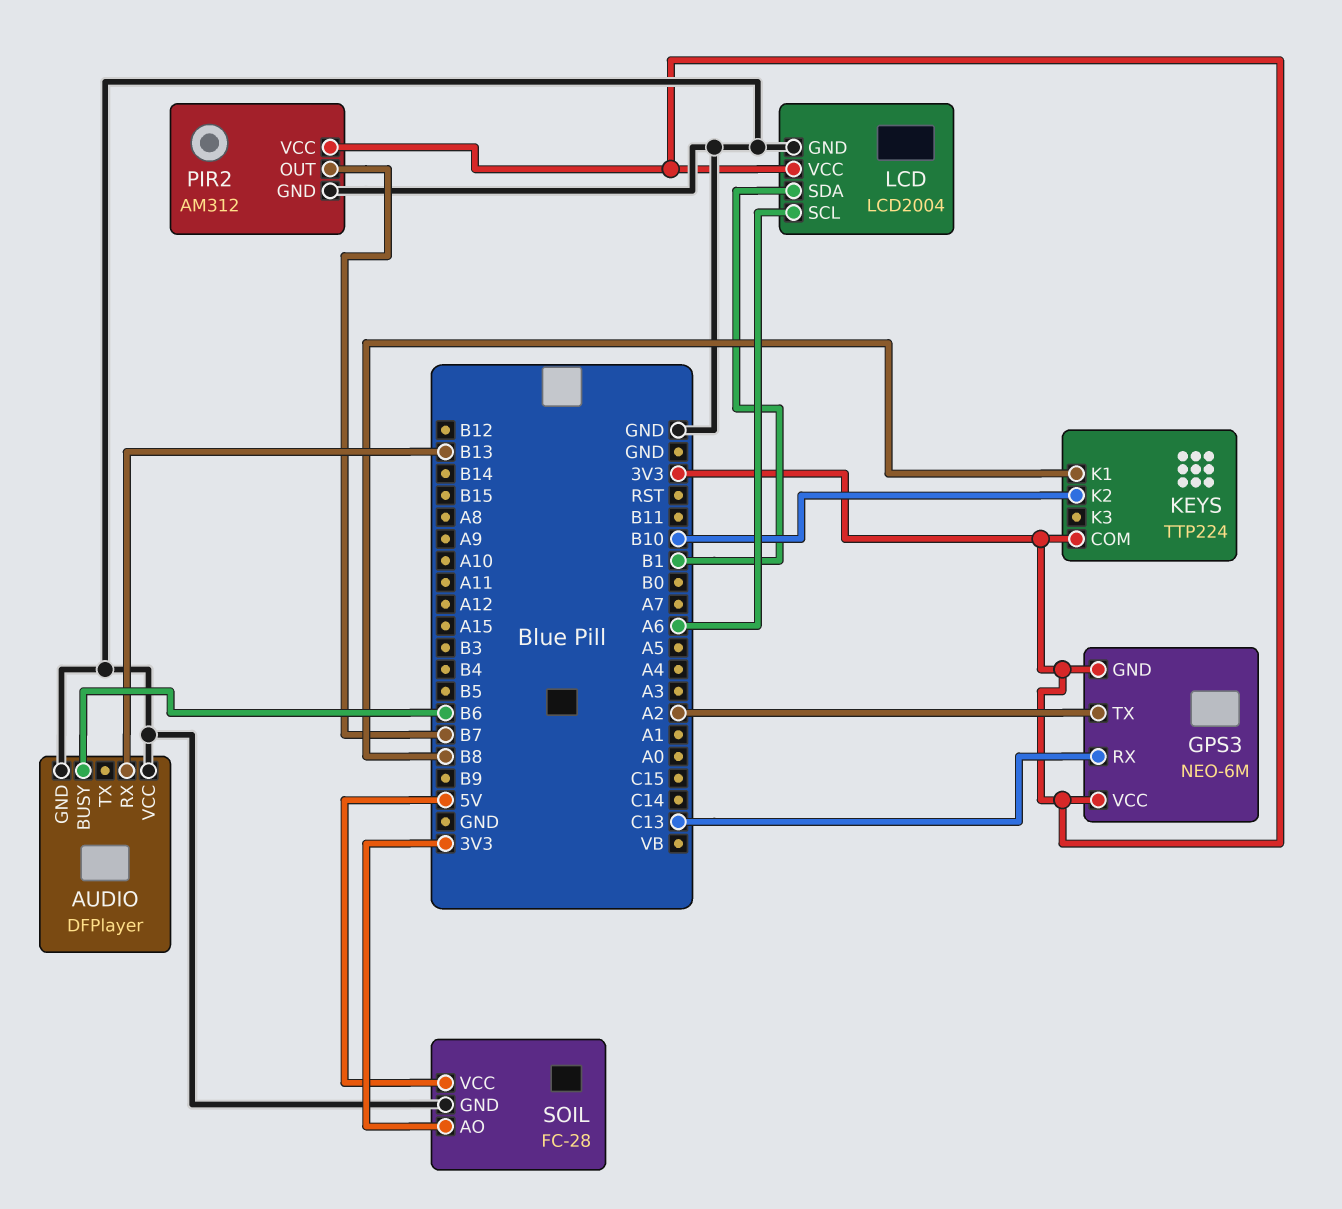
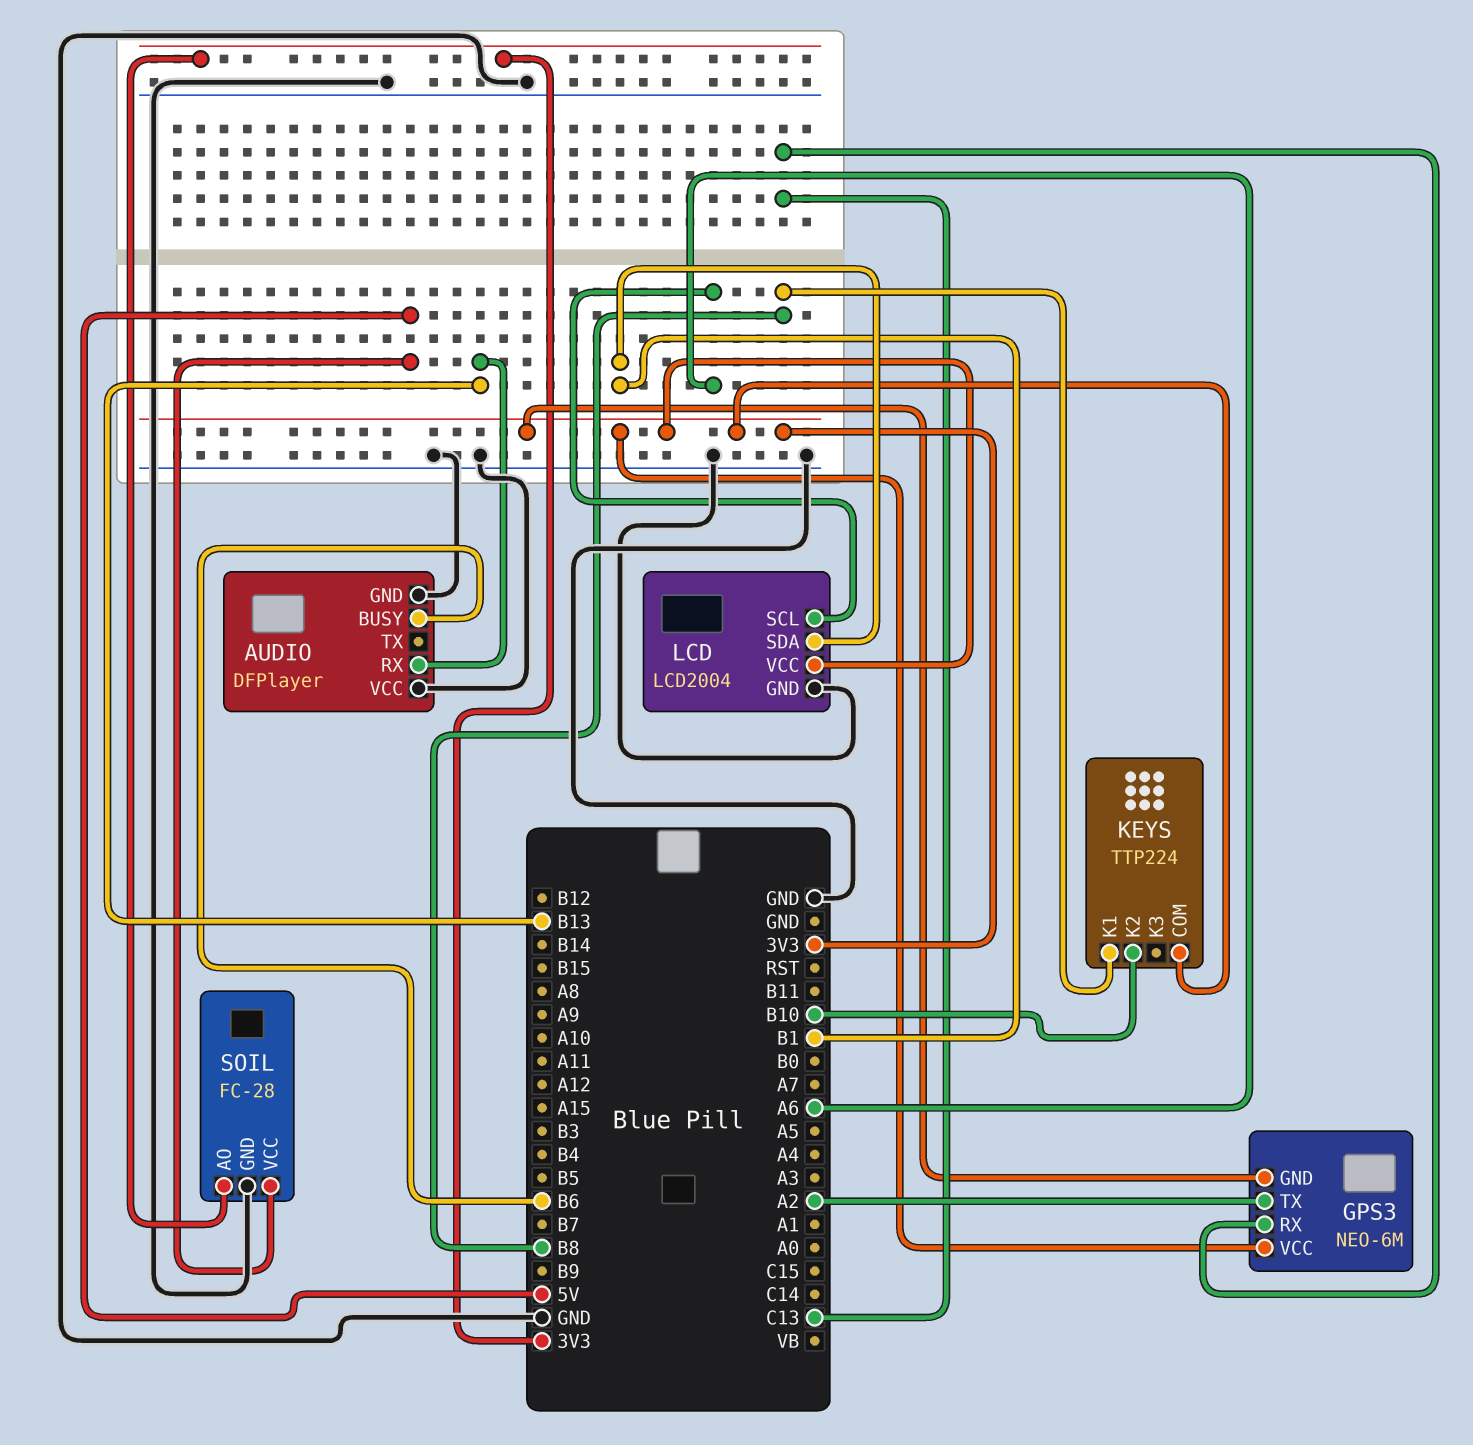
PIR2: AM312 -> none
PIR2 pin GND: GND -> none
PIR2 pin OUT: B7 -> none
PIR2 pin VCC: 3V3 -> none

